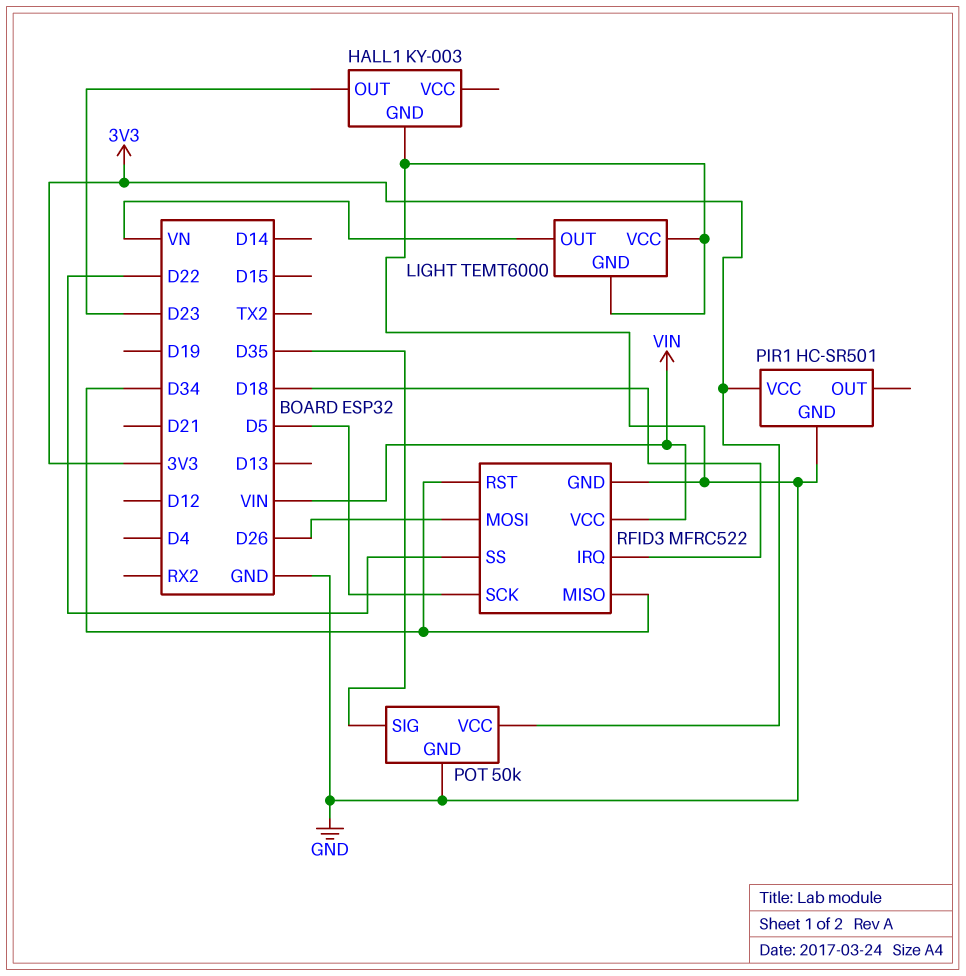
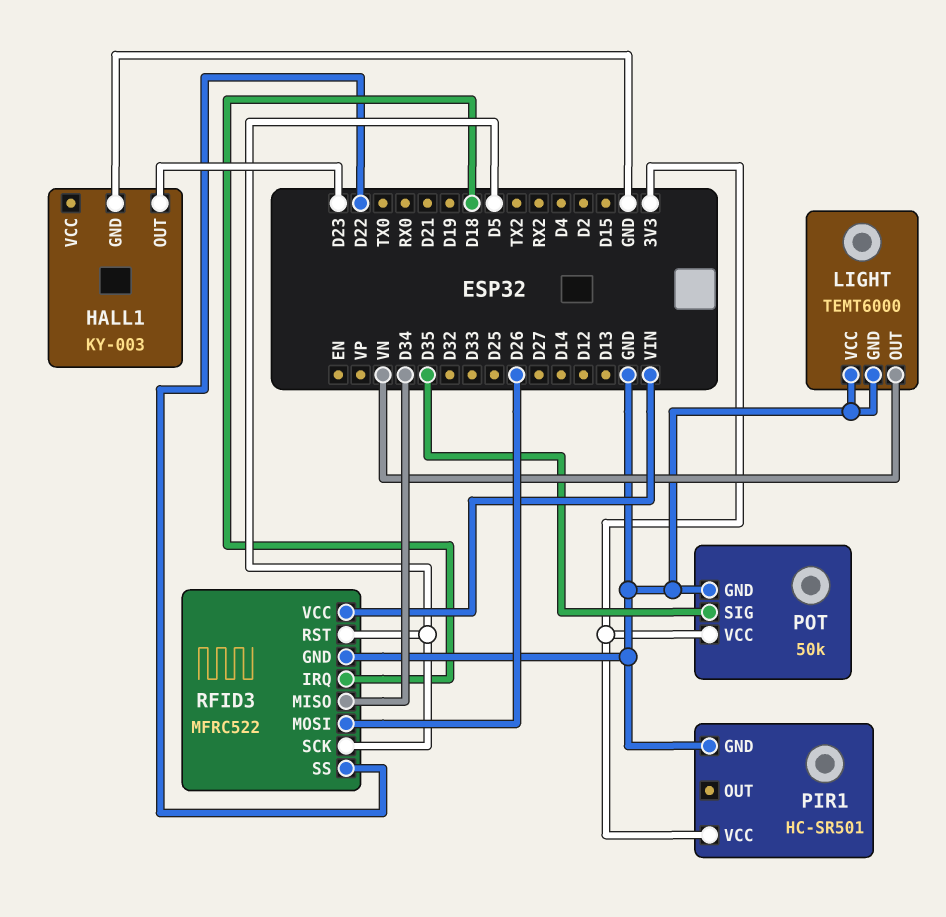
RFID3 pin RST: D34 -> D5

